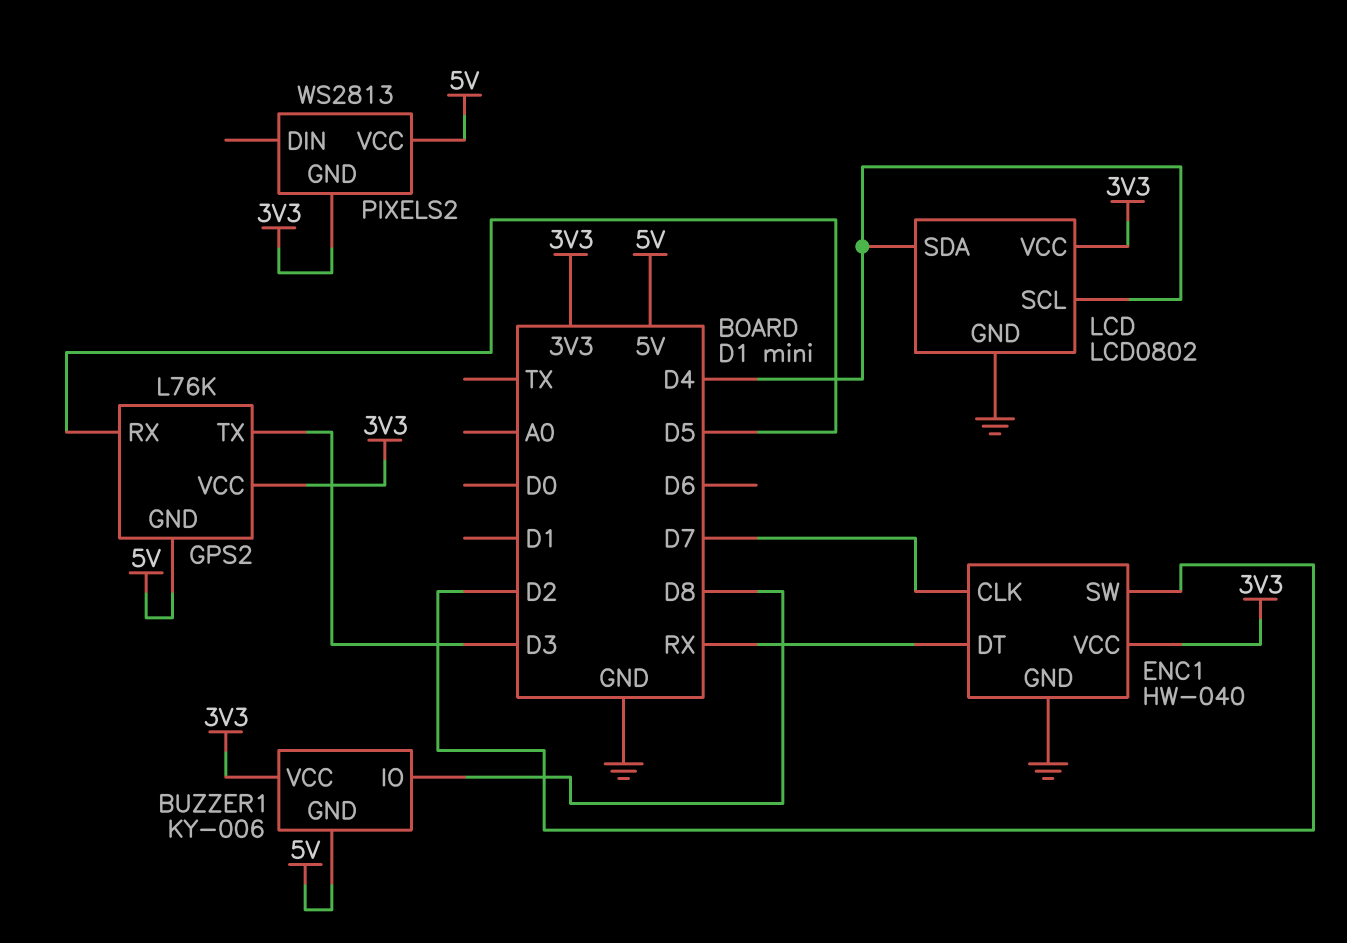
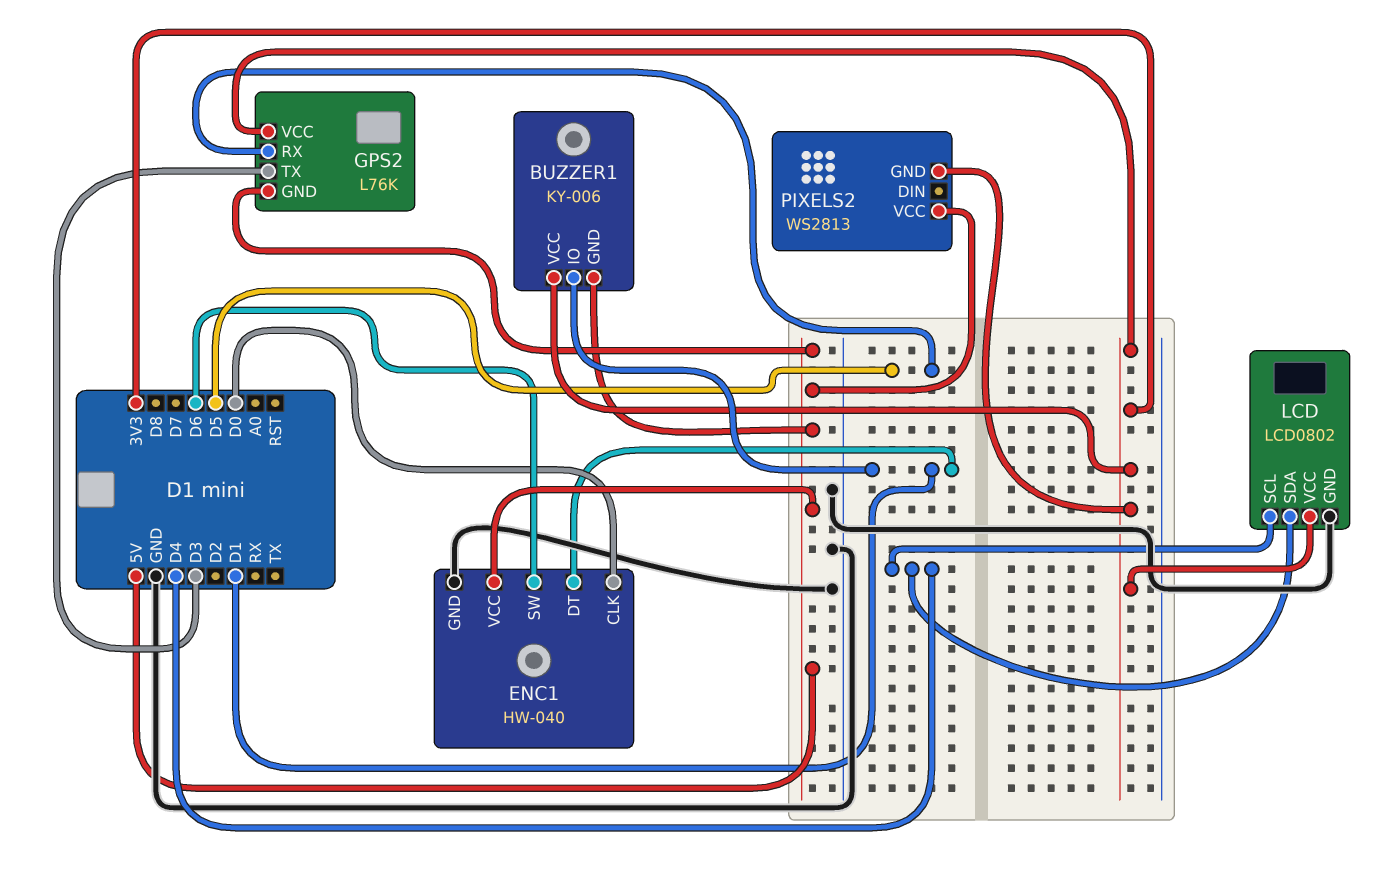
BUZZER1 pin IO: D8 -> D1
ENC1 pin CLK: D7 -> D0
ENC1 pin DT: RX -> D1
ENC1 pin SW: D2 -> D6
ENC1 pin VCC: 3V3 -> 5V

